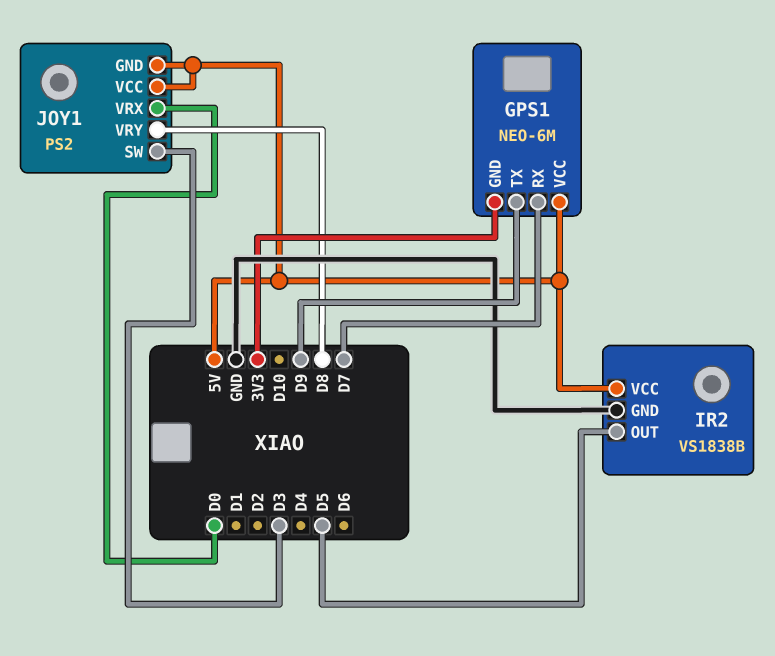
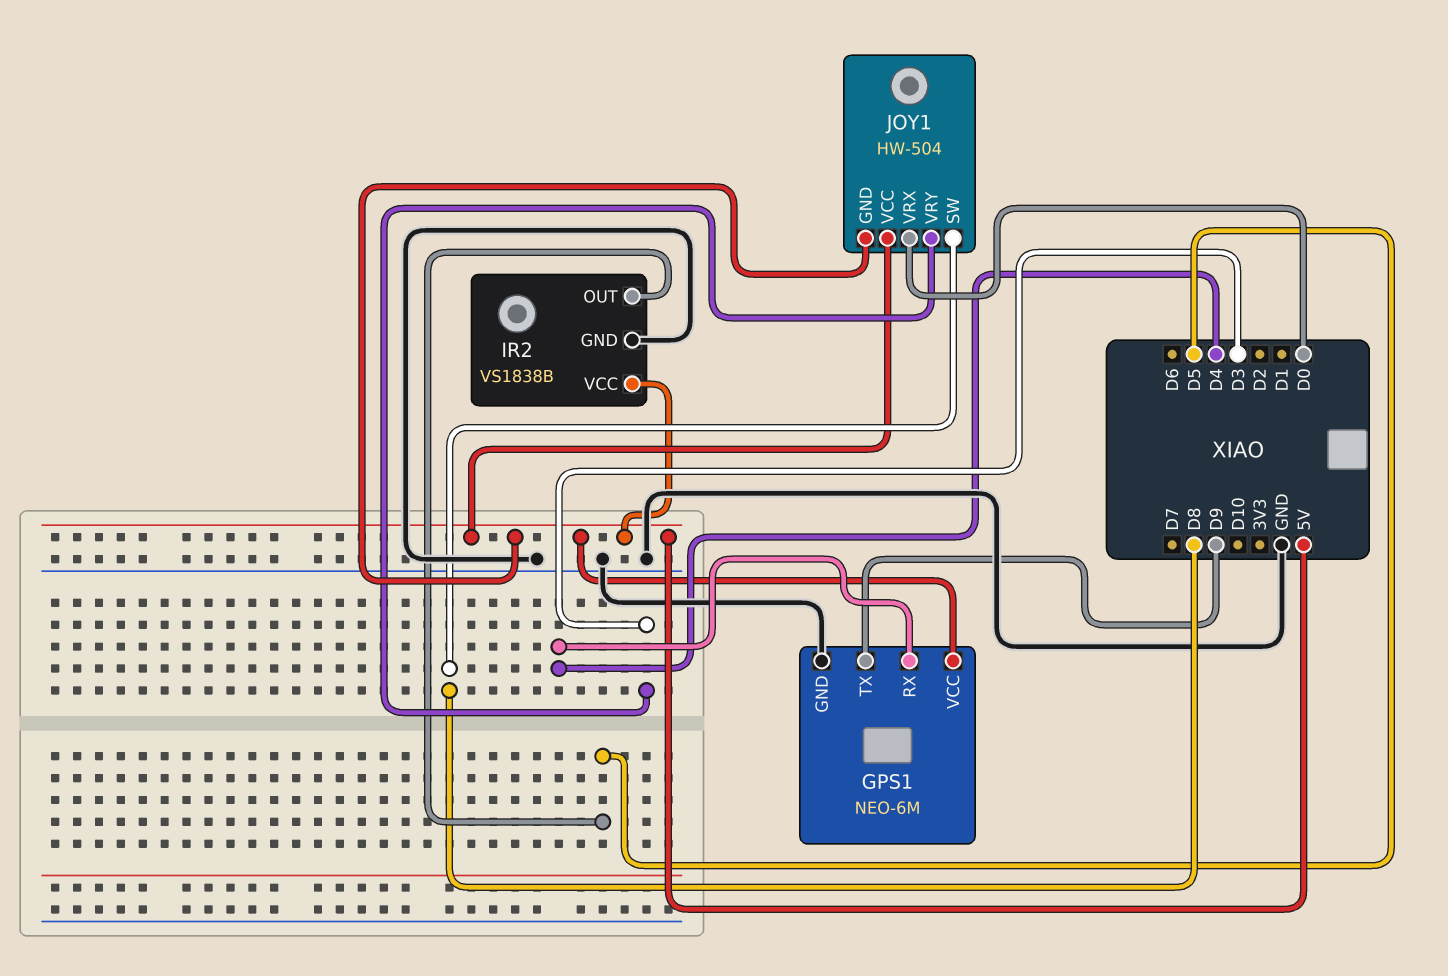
GPS1 pin GND: 3V3 -> GND
GPS1 pin RX: D7 -> D4
JOY1: PS2 -> HW-504
JOY1 pin SW: D3 -> D8
JOY1 pin VRY: D8 -> D3

